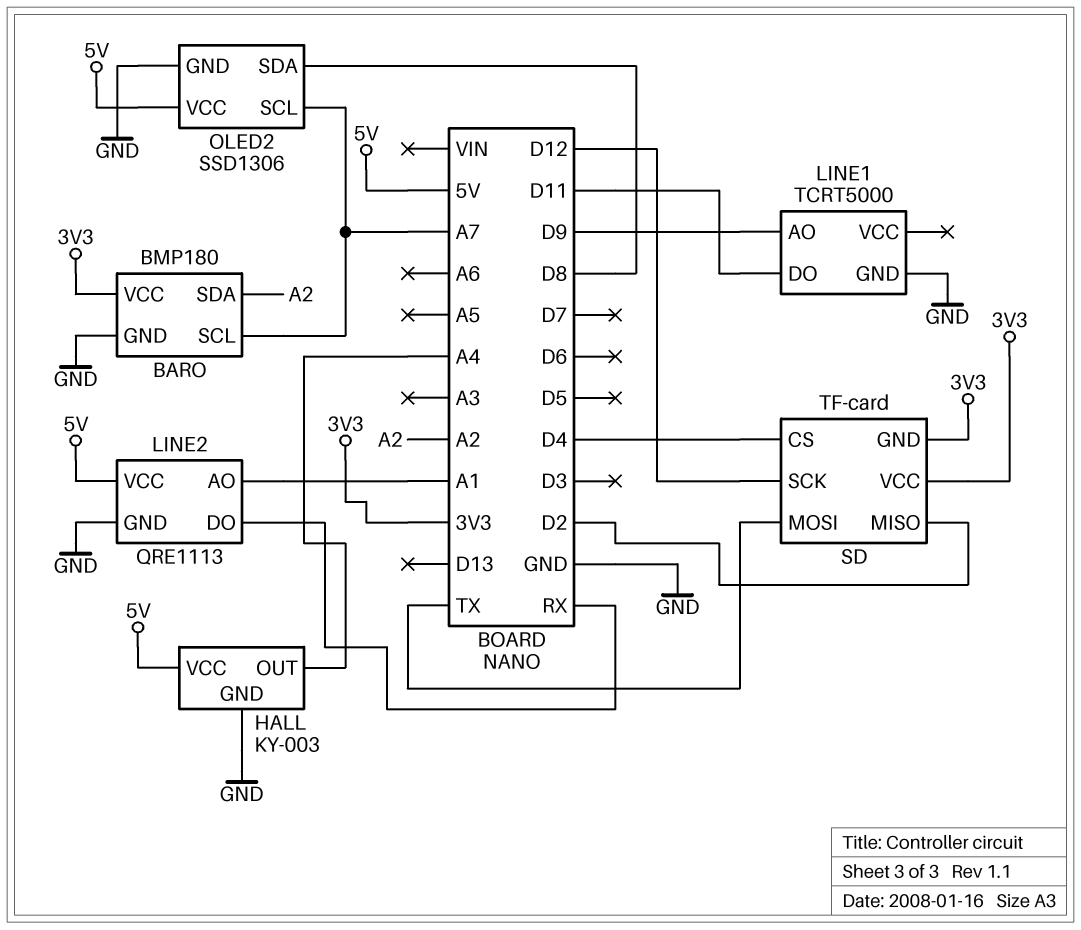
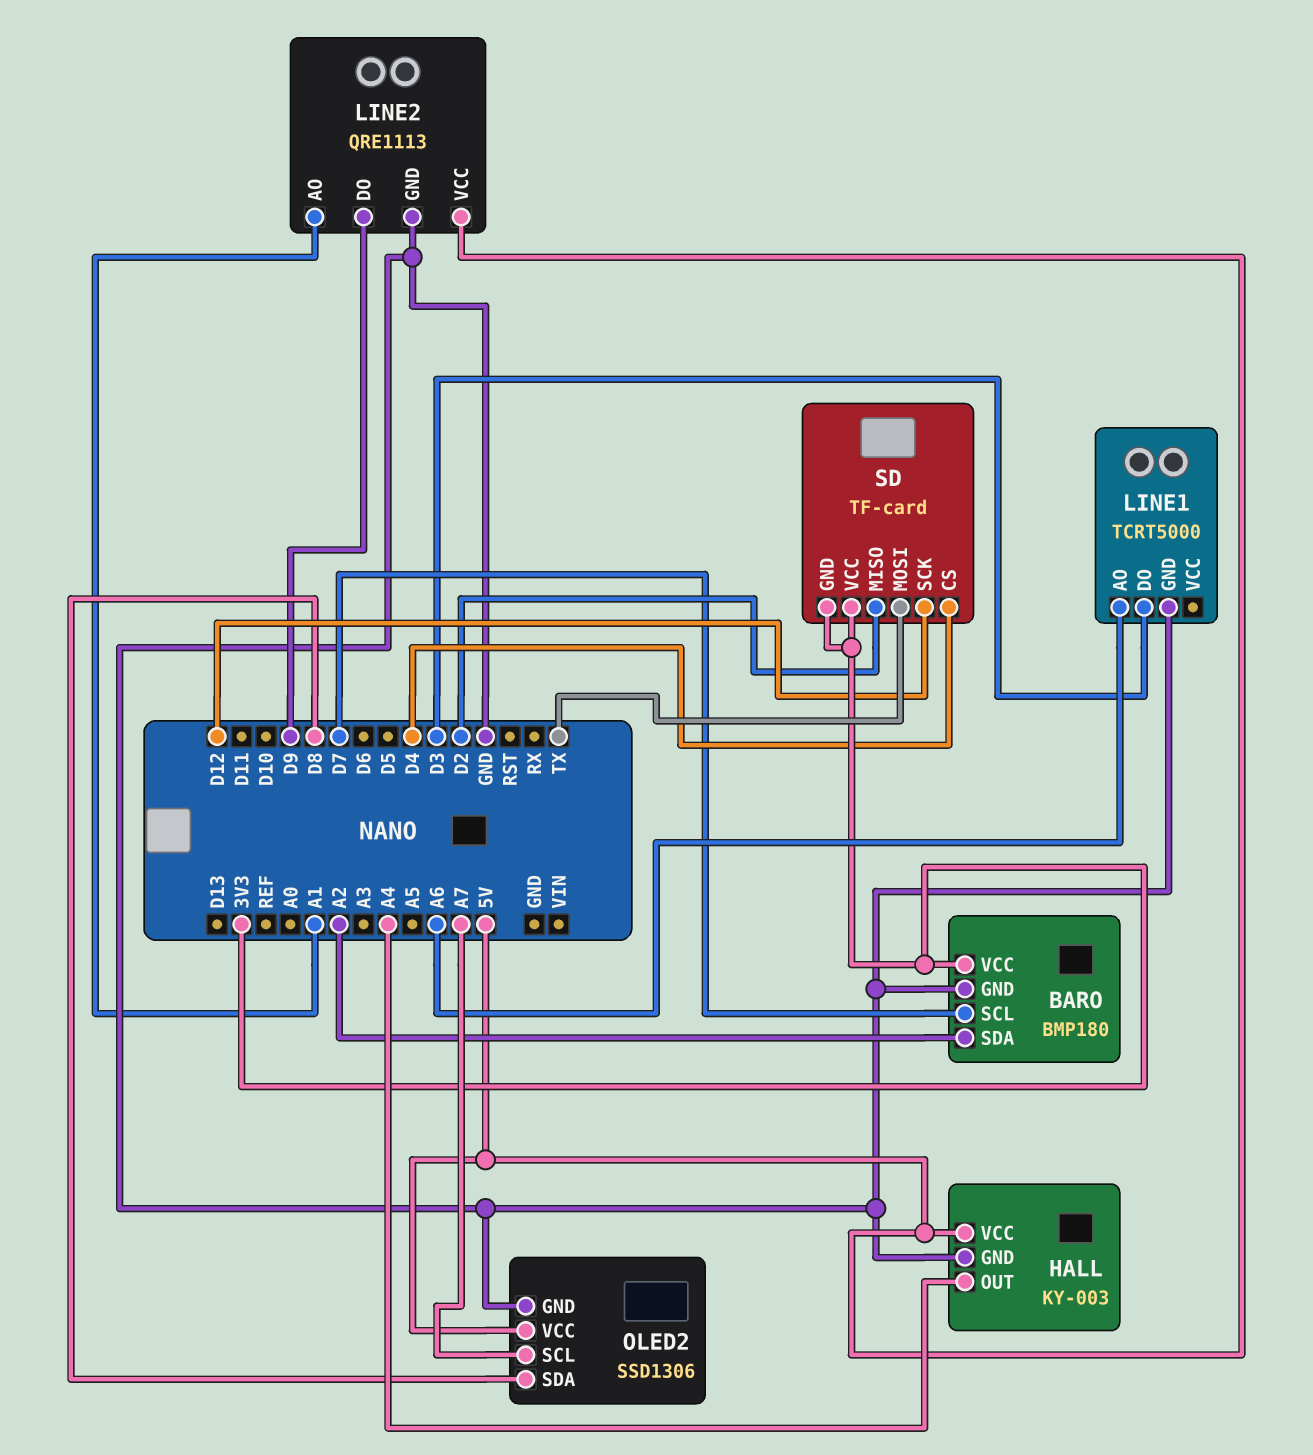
BARO pin SCL: A7 -> D7
LINE1 pin AO: D9 -> A6
LINE1 pin DO: D11 -> D3
LINE2 pin DO: RX -> D9

